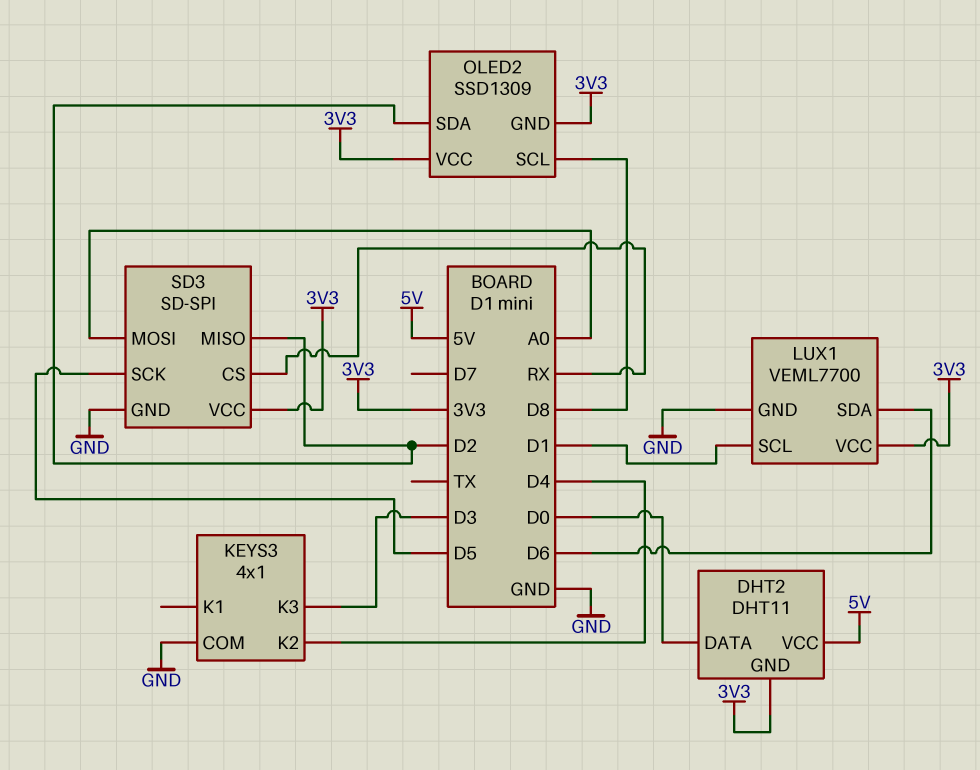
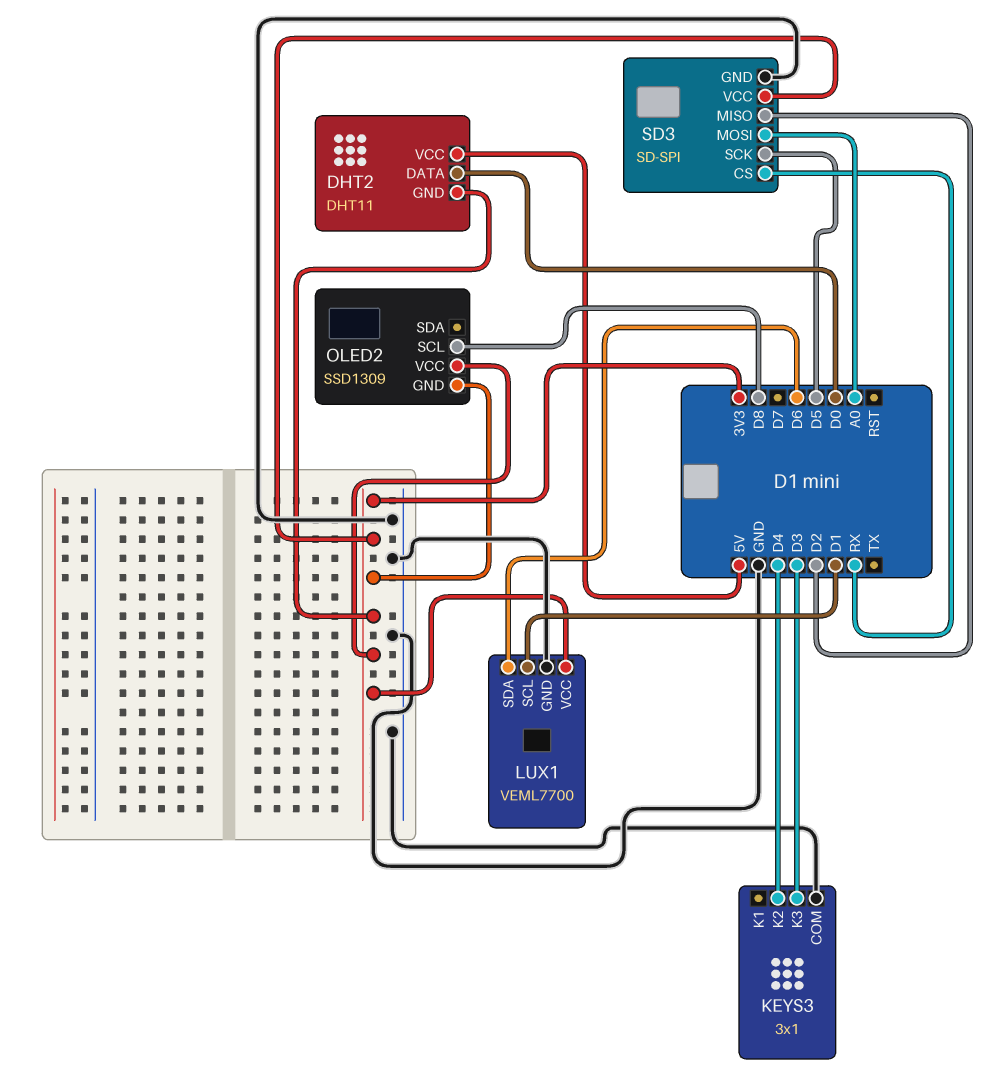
KEYS3: 4x1 -> 3x1
OLED2 pin SDA: D2 -> none

